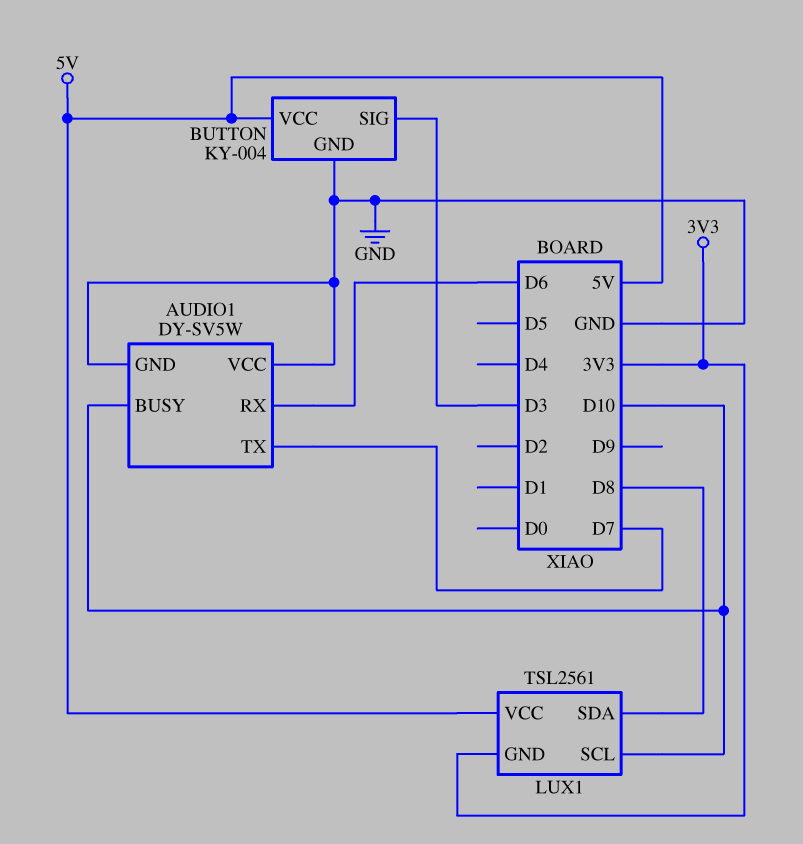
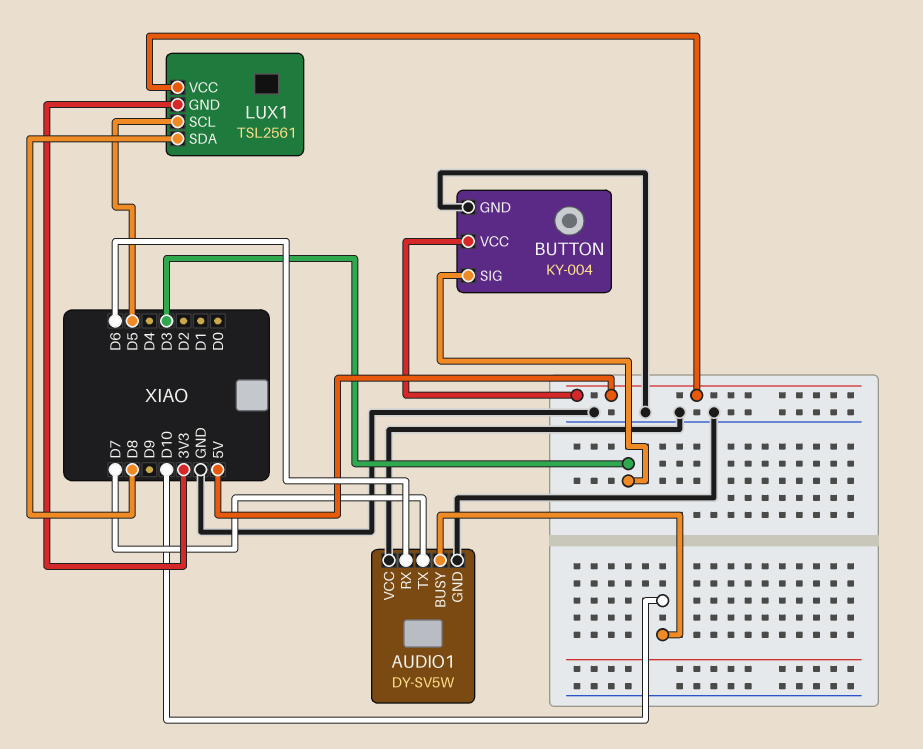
LUX1 pin SCL: D10 -> D5

